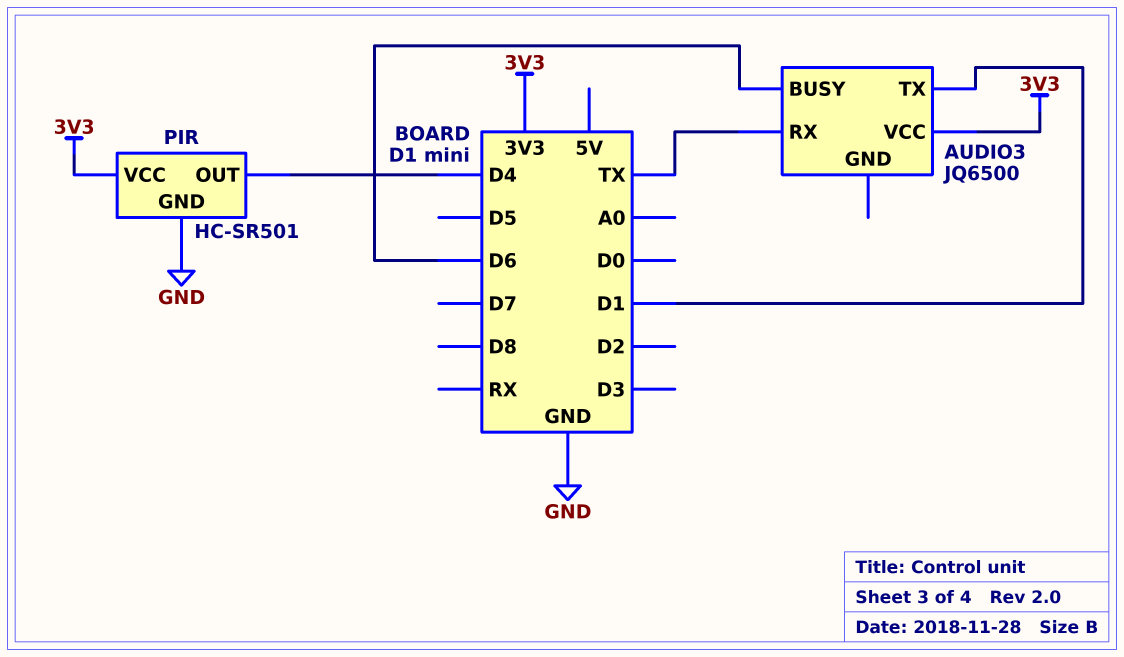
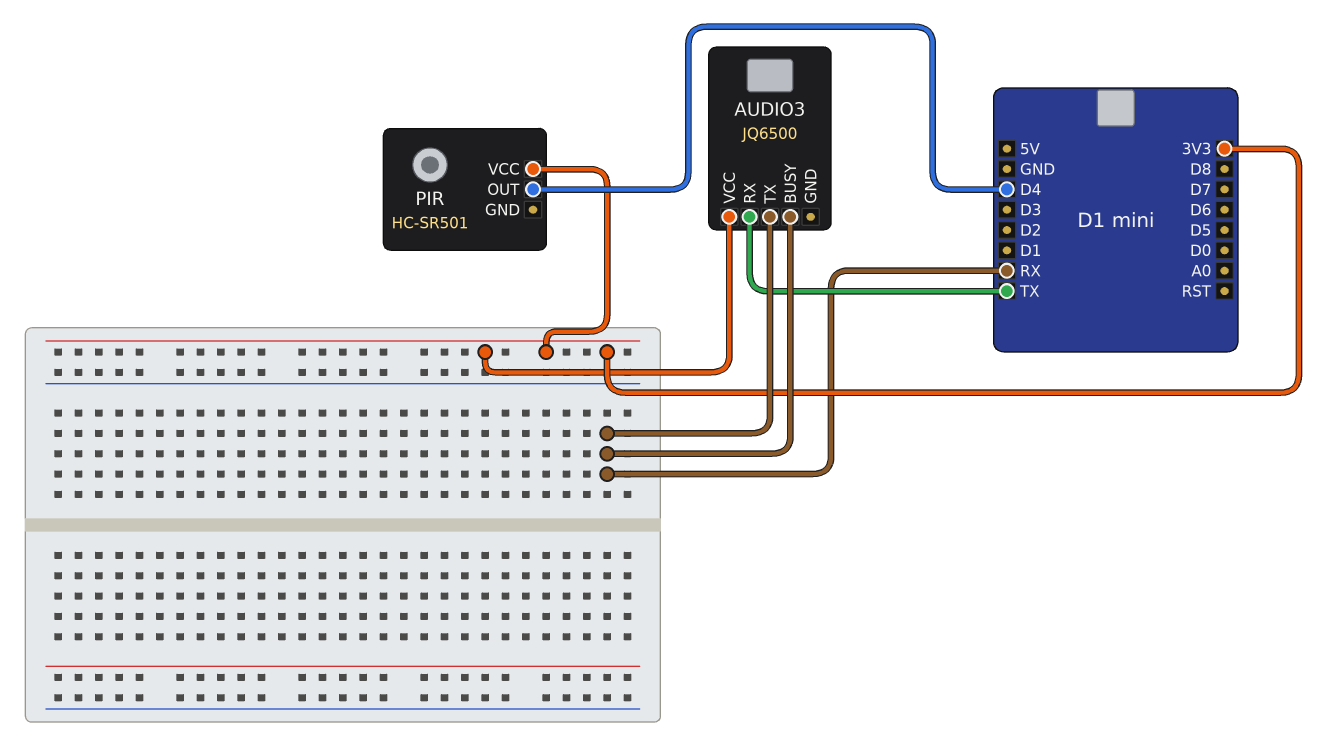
AUDIO3 pin BUSY: D6 -> RX
AUDIO3 pin TX: D1 -> RX
PIR pin GND: GND -> none

